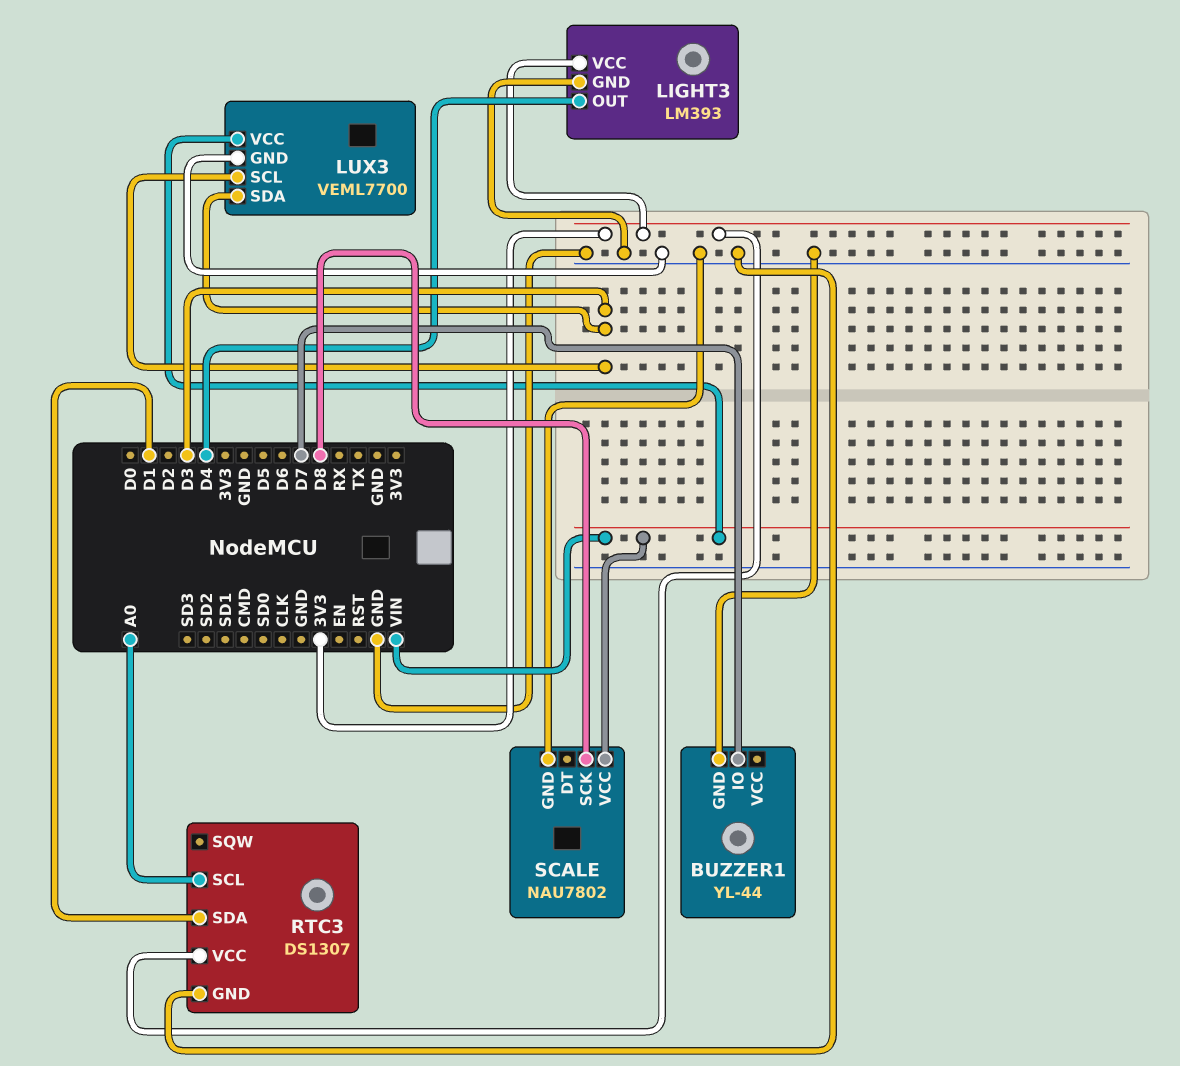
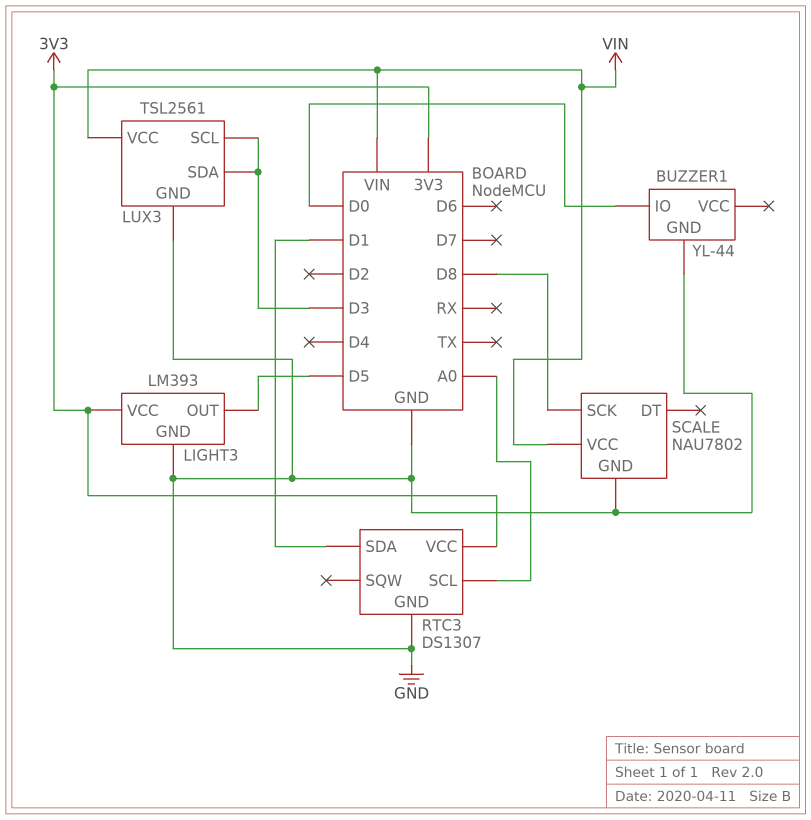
BUZZER1 pin IO: D7 -> D0
LIGHT3 pin OUT: D4 -> D5
LUX3: VEML7700 -> TSL2561

